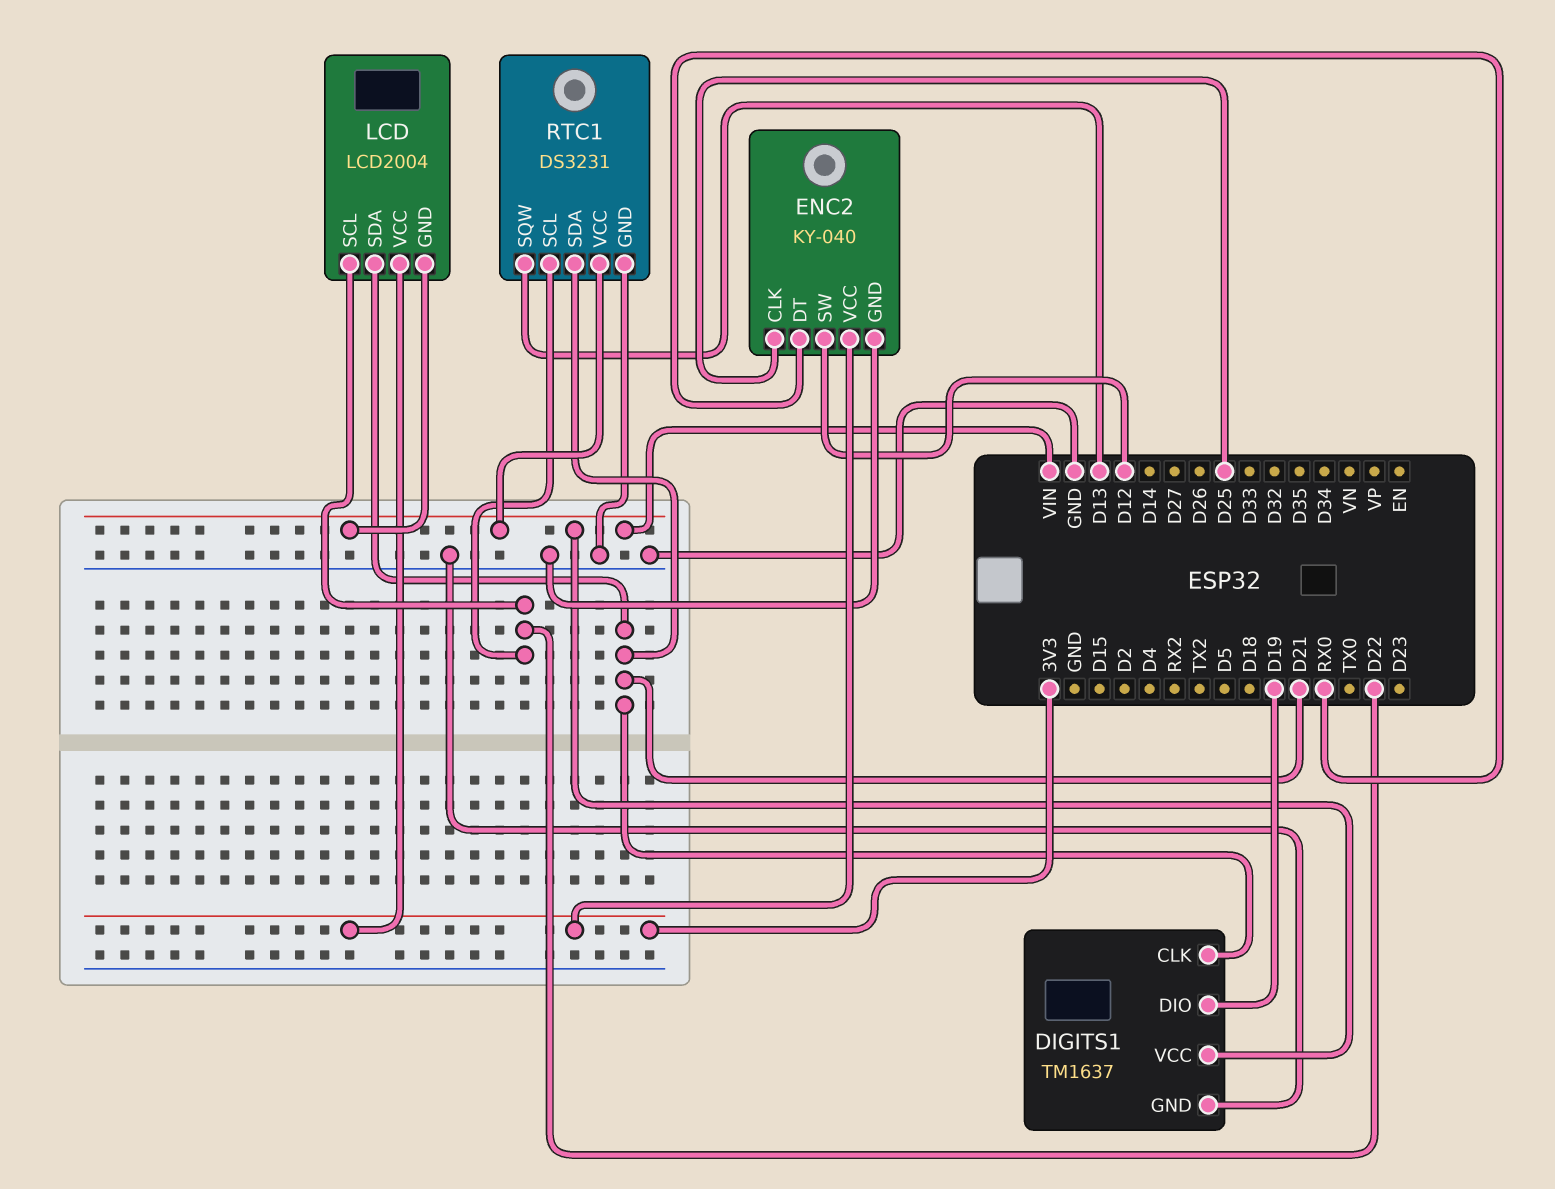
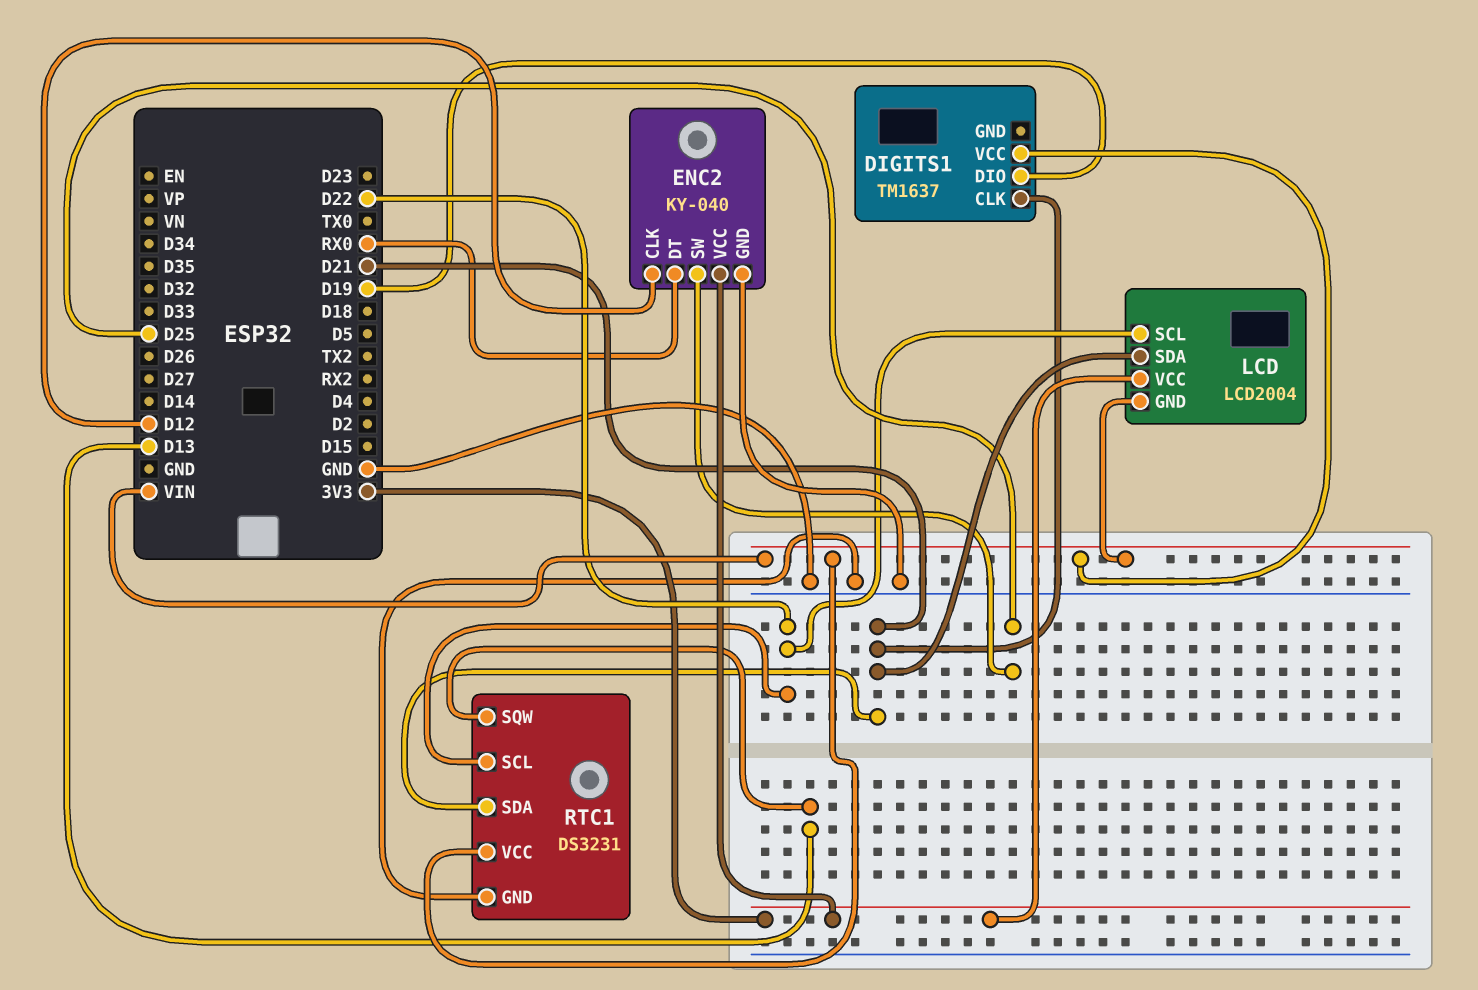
DIGITS1 pin GND: GND -> none
ENC2 pin CLK: D25 -> D12
ENC2 pin SW: D12 -> D25

